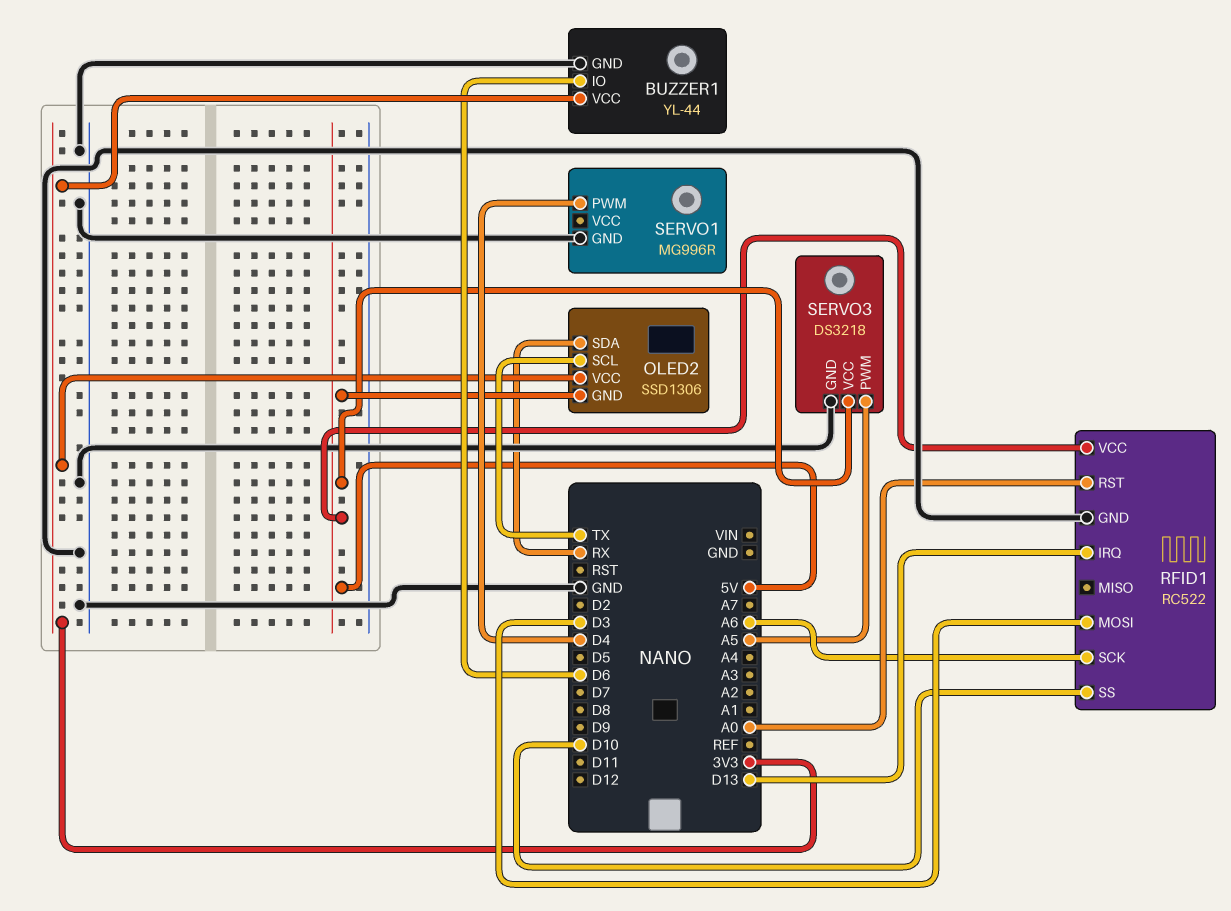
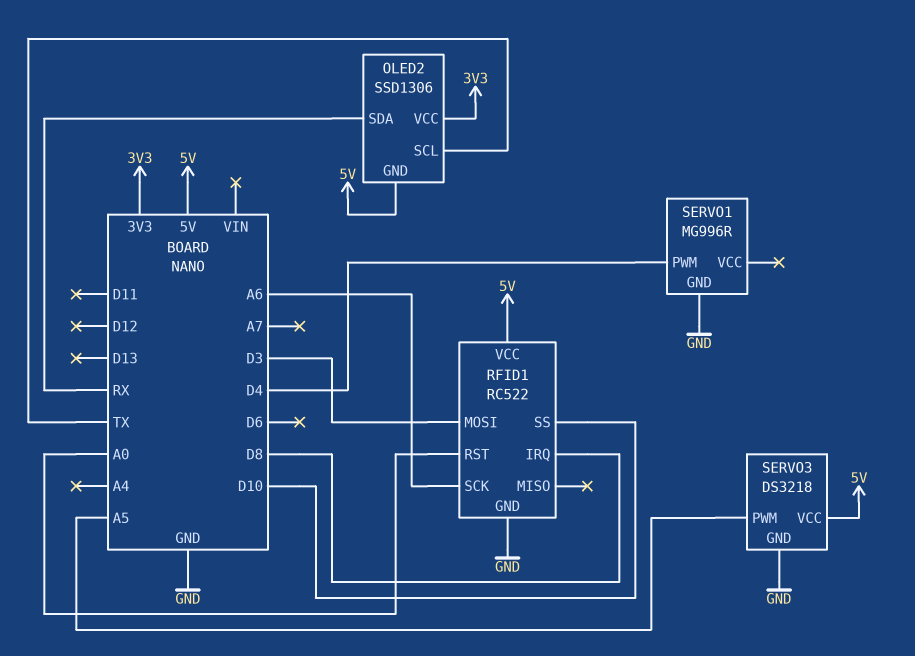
BUZZER1: YL-44 -> none
BUZZER1 pin GND: GND -> none
BUZZER1 pin IO: D6 -> none
BUZZER1 pin VCC: 3V3 -> none
RFID1 pin IRQ: D13 -> D8

